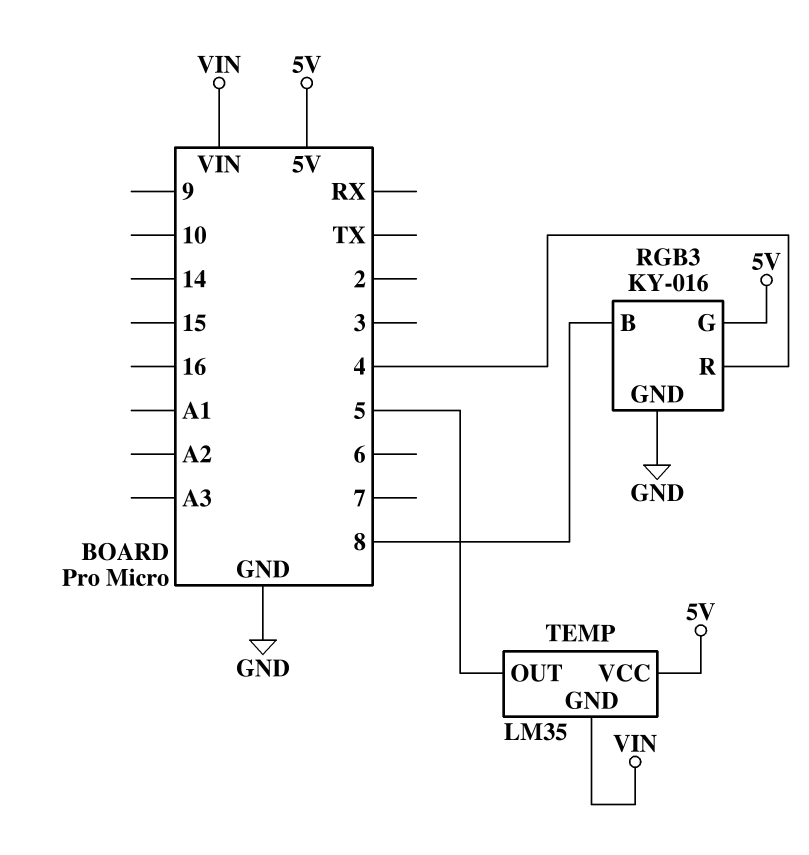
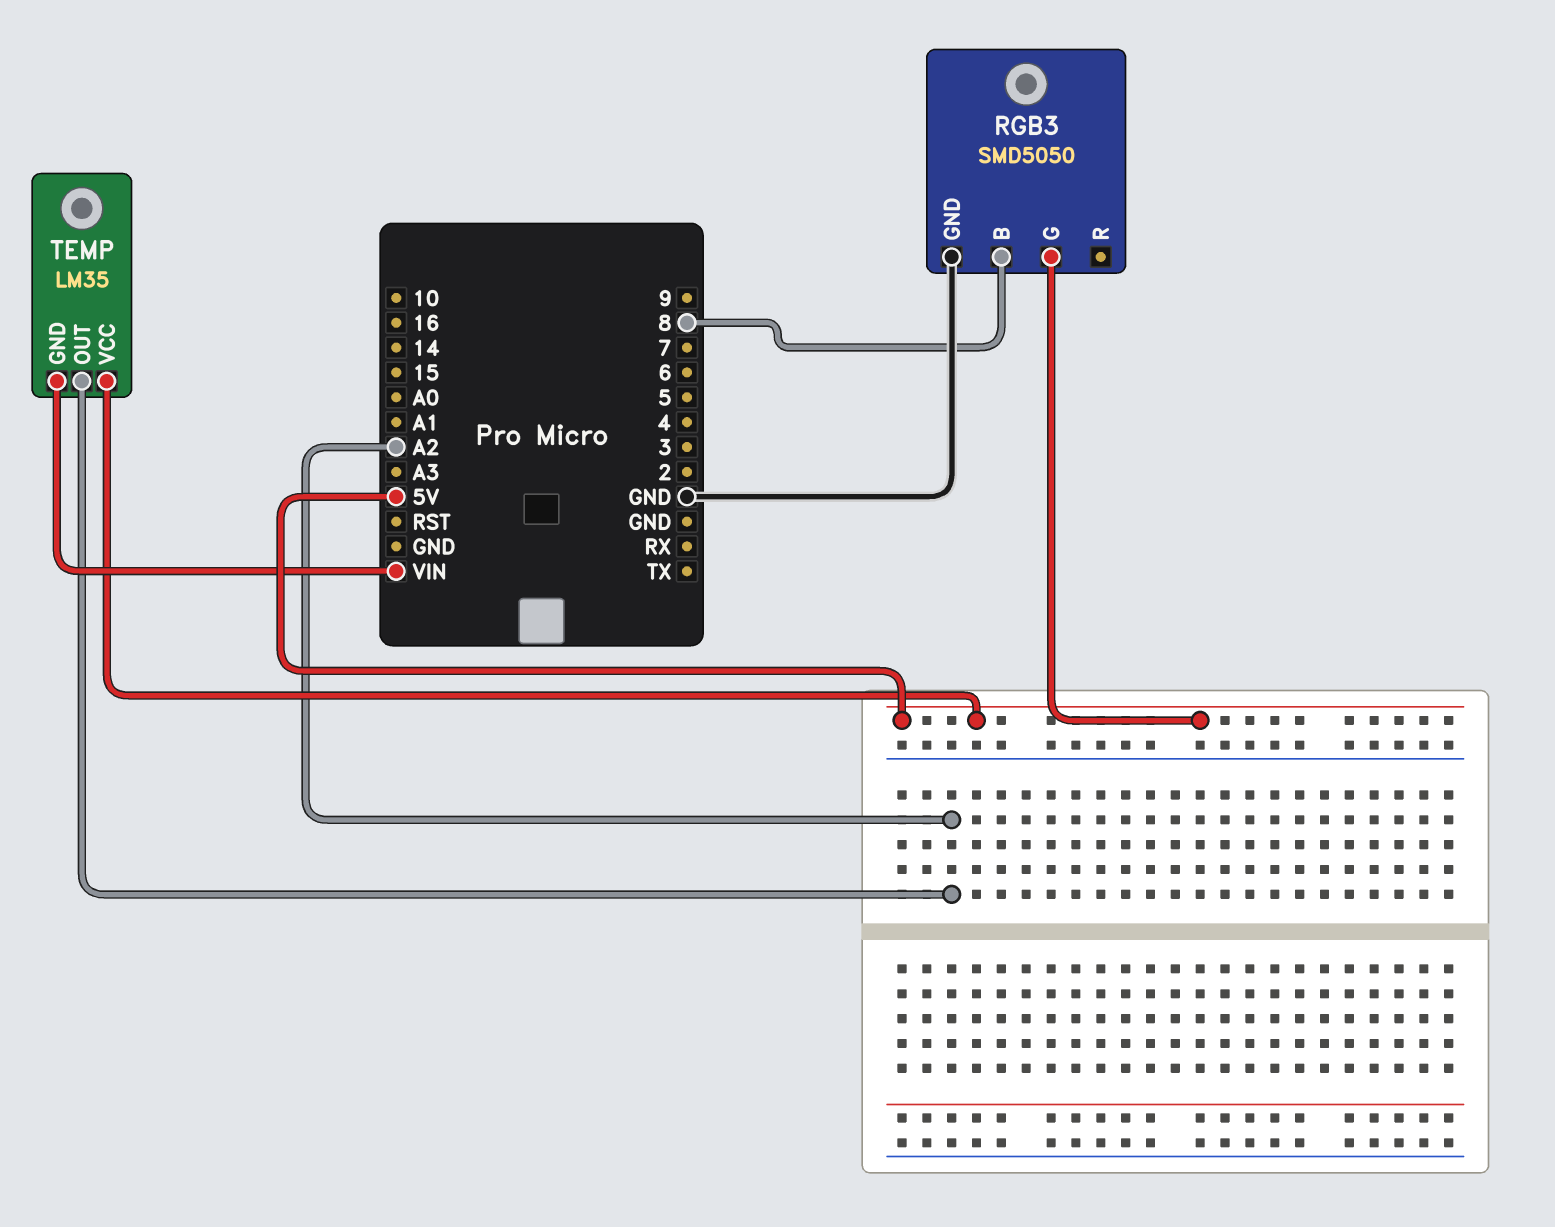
RGB3: KY-016 -> SMD5050
RGB3 pin R: 4 -> none
TEMP pin OUT: 5 -> A2

